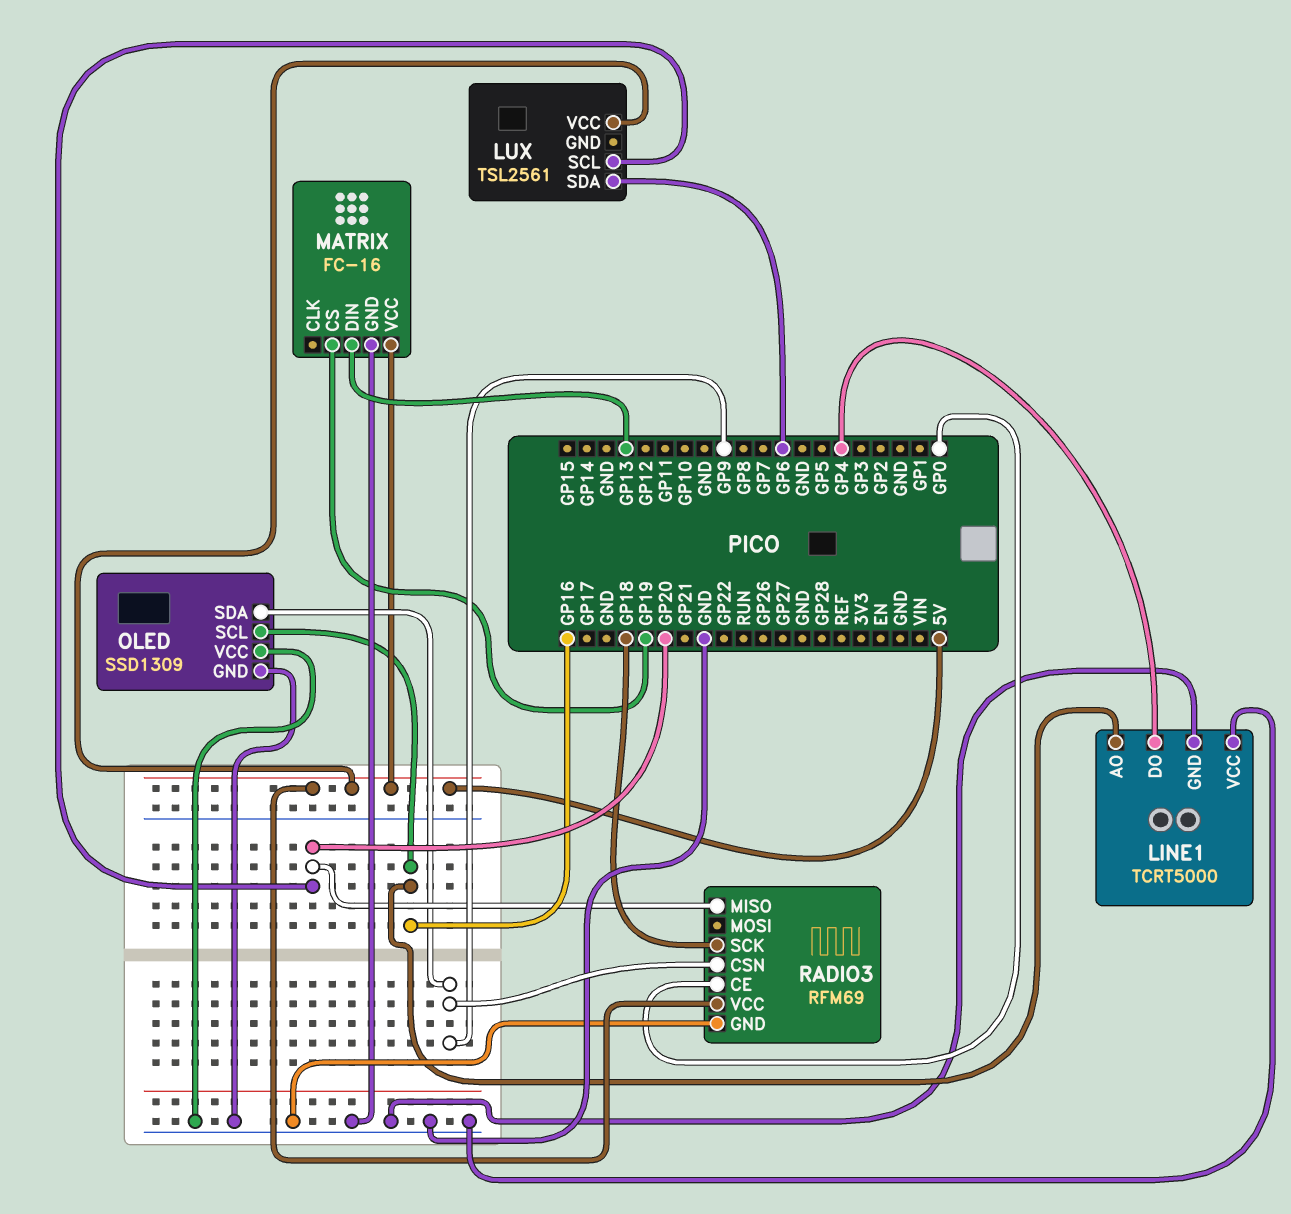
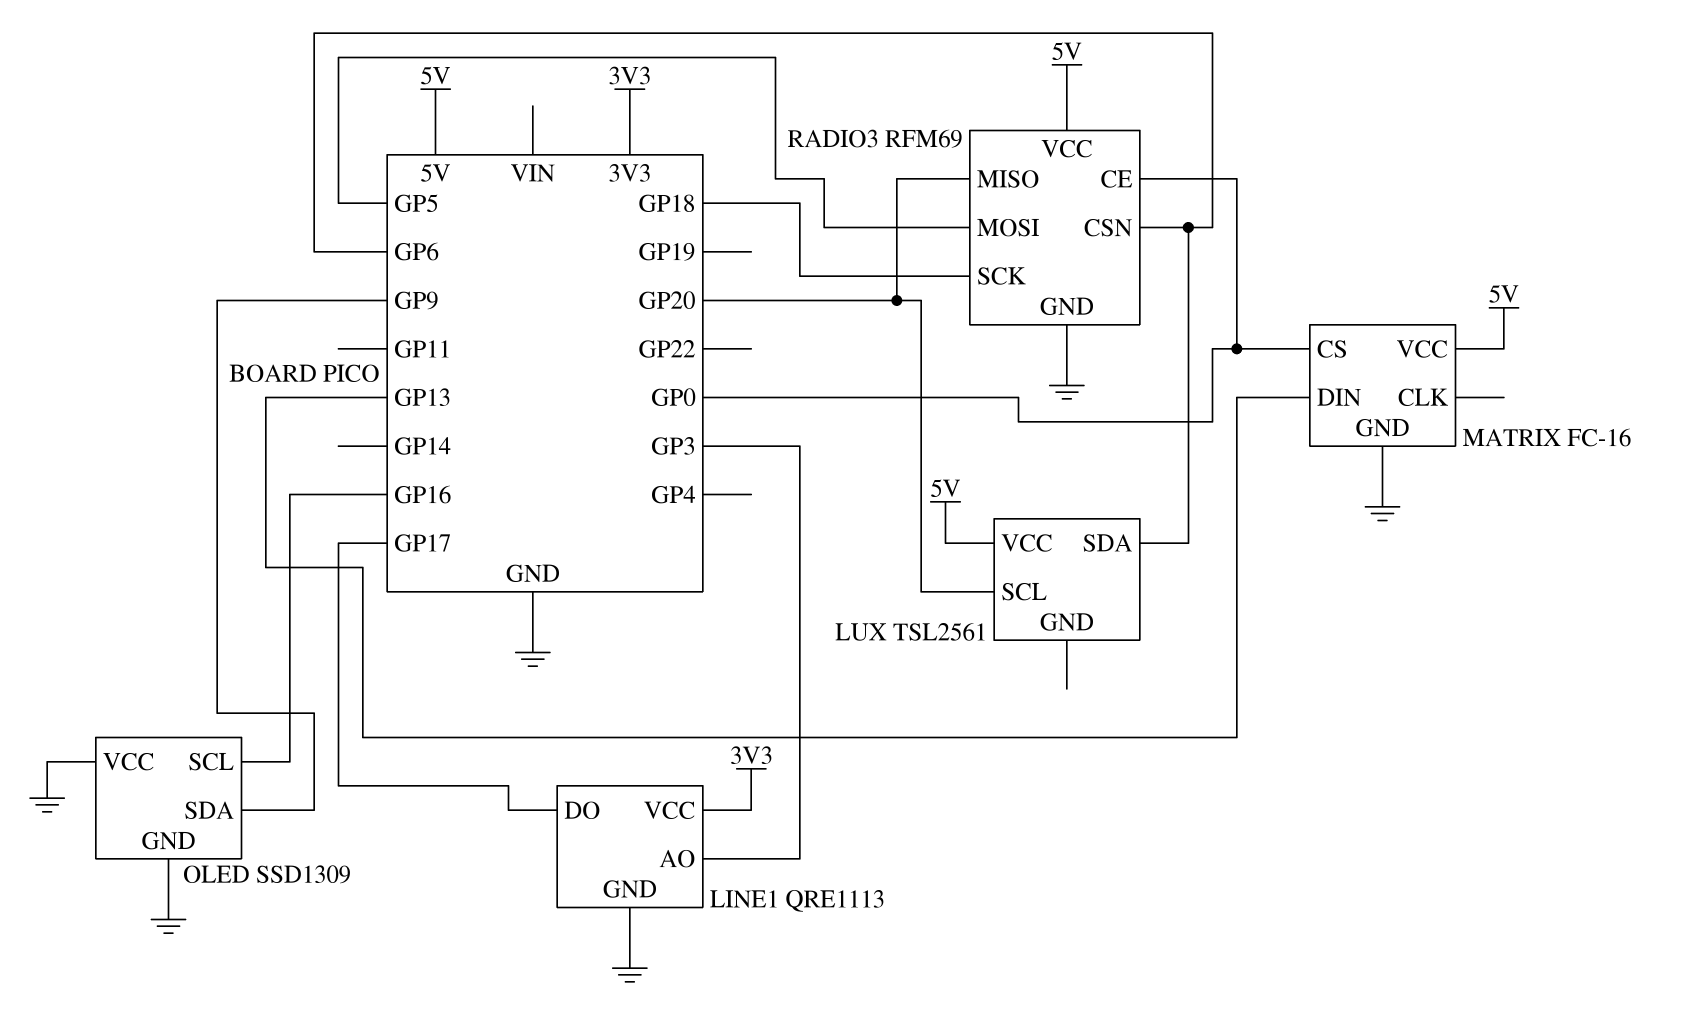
LINE1: TCRT5000 -> QRE1113
LINE1 pin AO: GP16 -> GP3
LINE1 pin DO: GP4 -> GP17
LINE1 pin VCC: GND -> 3V3
MATRIX pin CS: GP19 -> GP0
RADIO3 pin CSN: GP9 -> GP6
RADIO3 pin MOSI: none -> GP5

